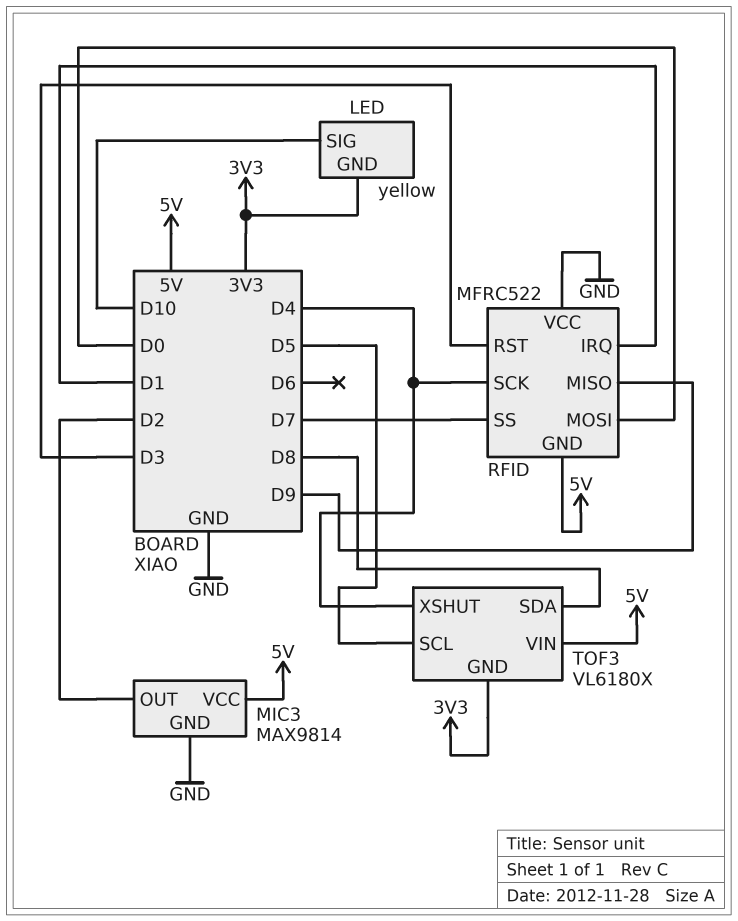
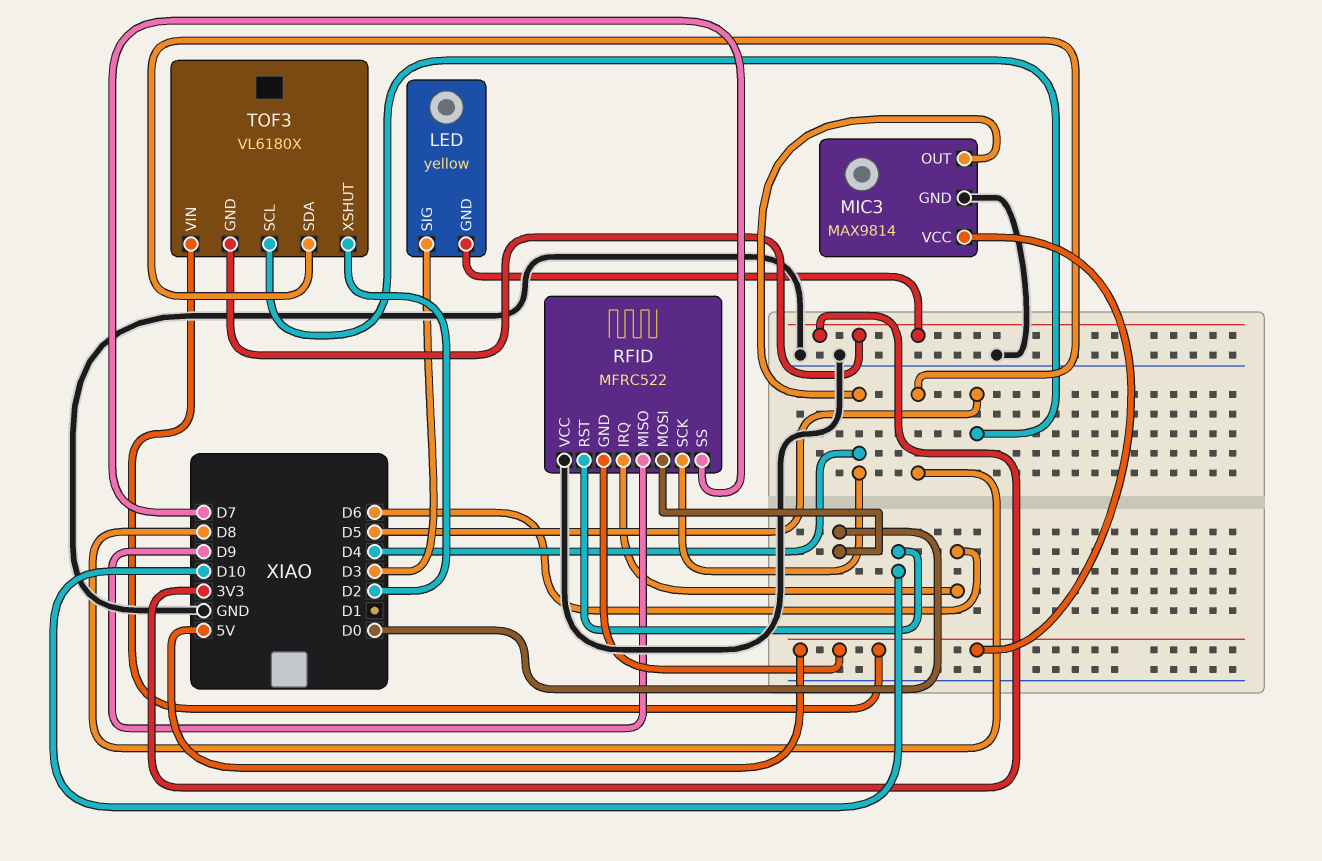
LED pin SIG: D10 -> D3
MIC3 pin OUT: D2 -> D4
RFID pin IRQ: D1 -> D6
RFID pin RST: D3 -> D10
TOF3 pin XSHUT: D4 -> D2

